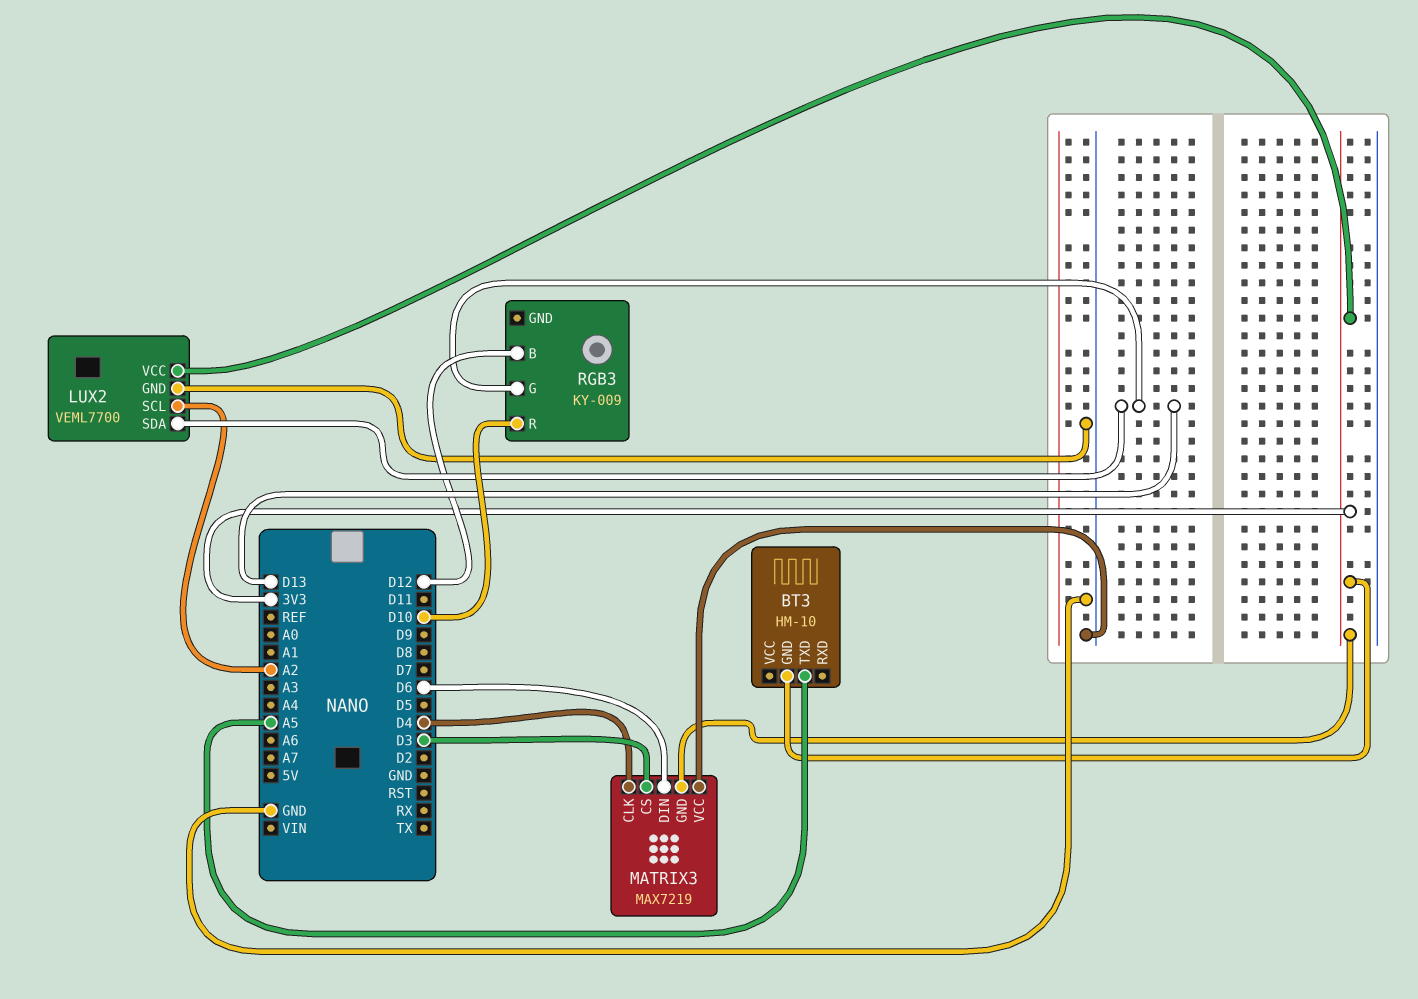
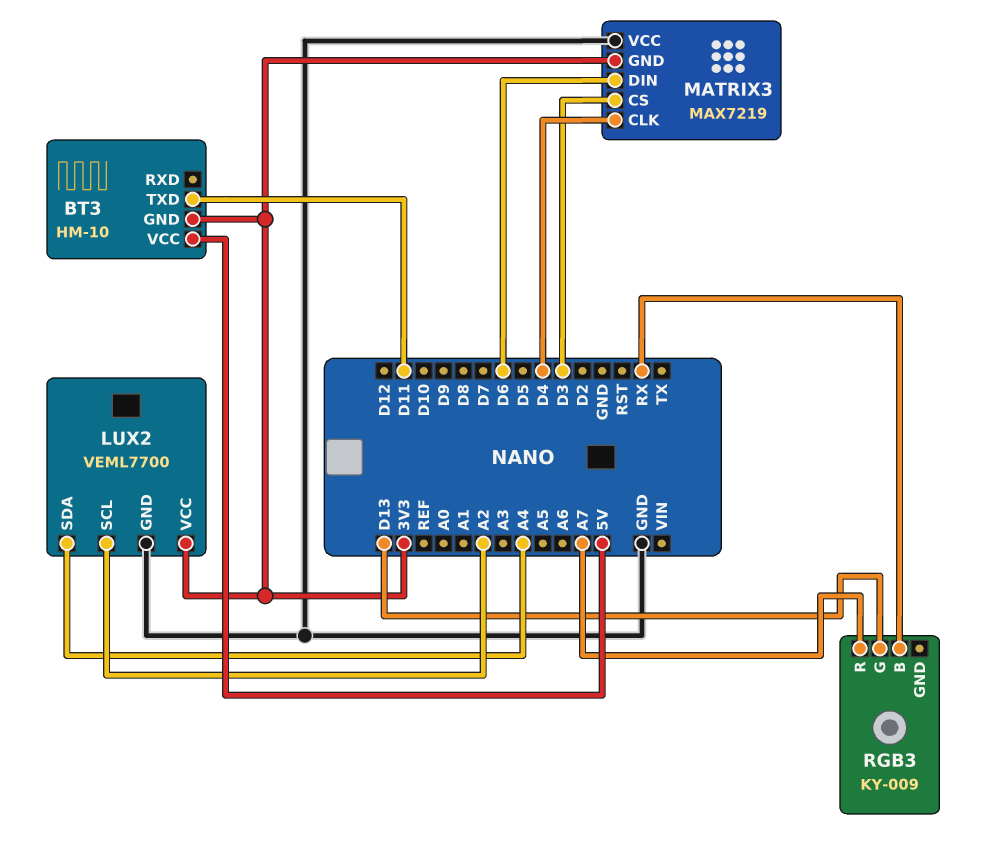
BT3 pin TXD: A5 -> D11
BT3 pin VCC: none -> 5V
LUX2 pin SDA: D13 -> A4
RGB3 pin B: D12 -> RX
RGB3 pin R: D10 -> A7

